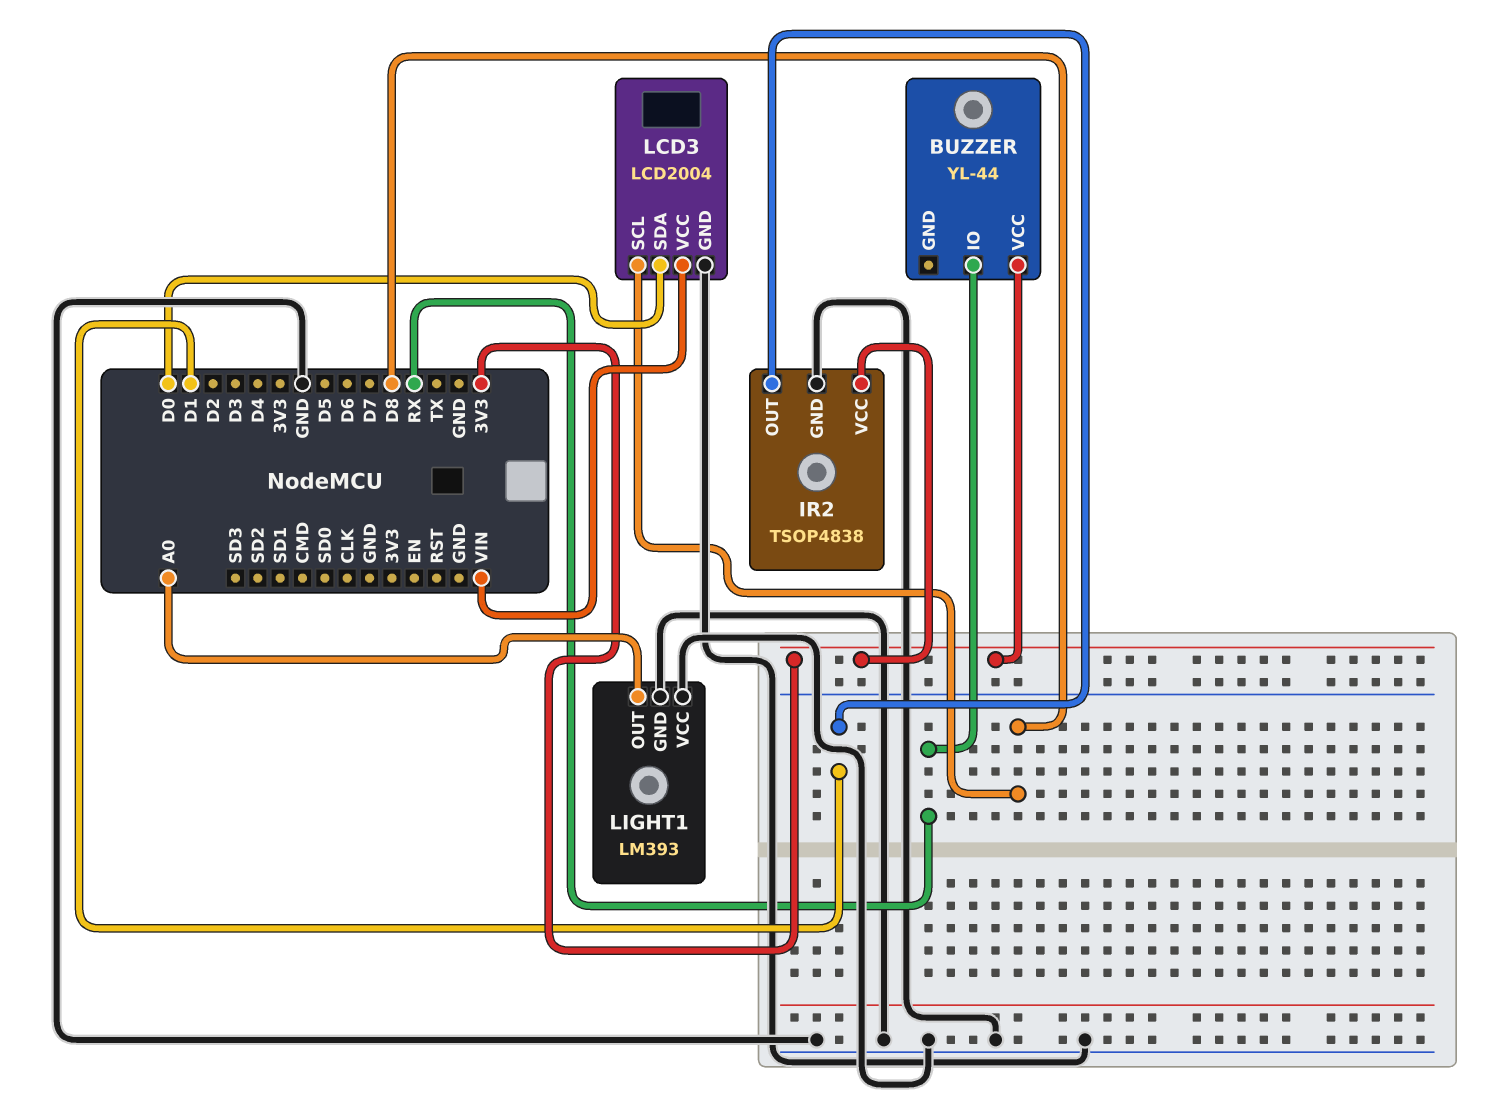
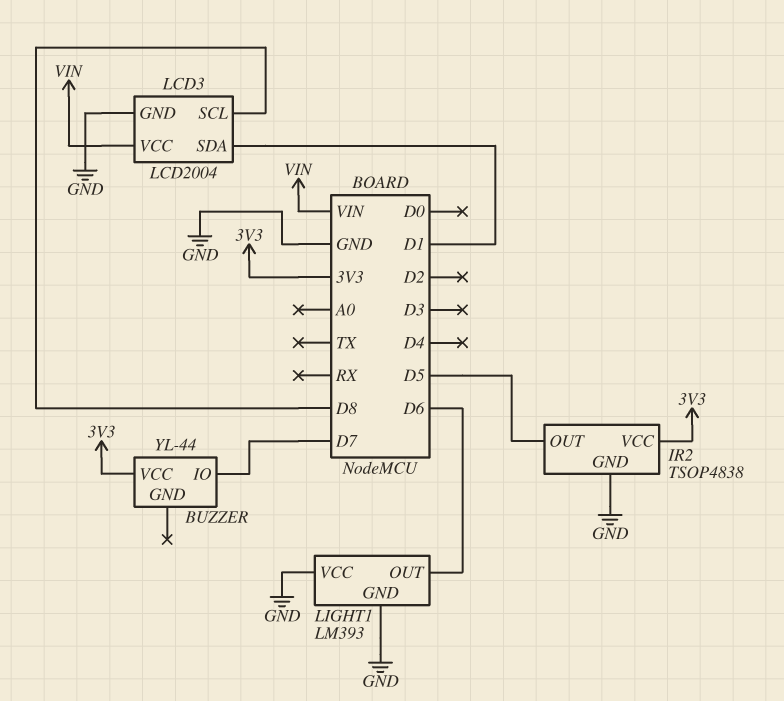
BUZZER pin IO: RX -> D7
IR2 pin OUT: D1 -> D5
LCD3 pin SDA: D0 -> D1
LIGHT1 pin OUT: A0 -> D6

